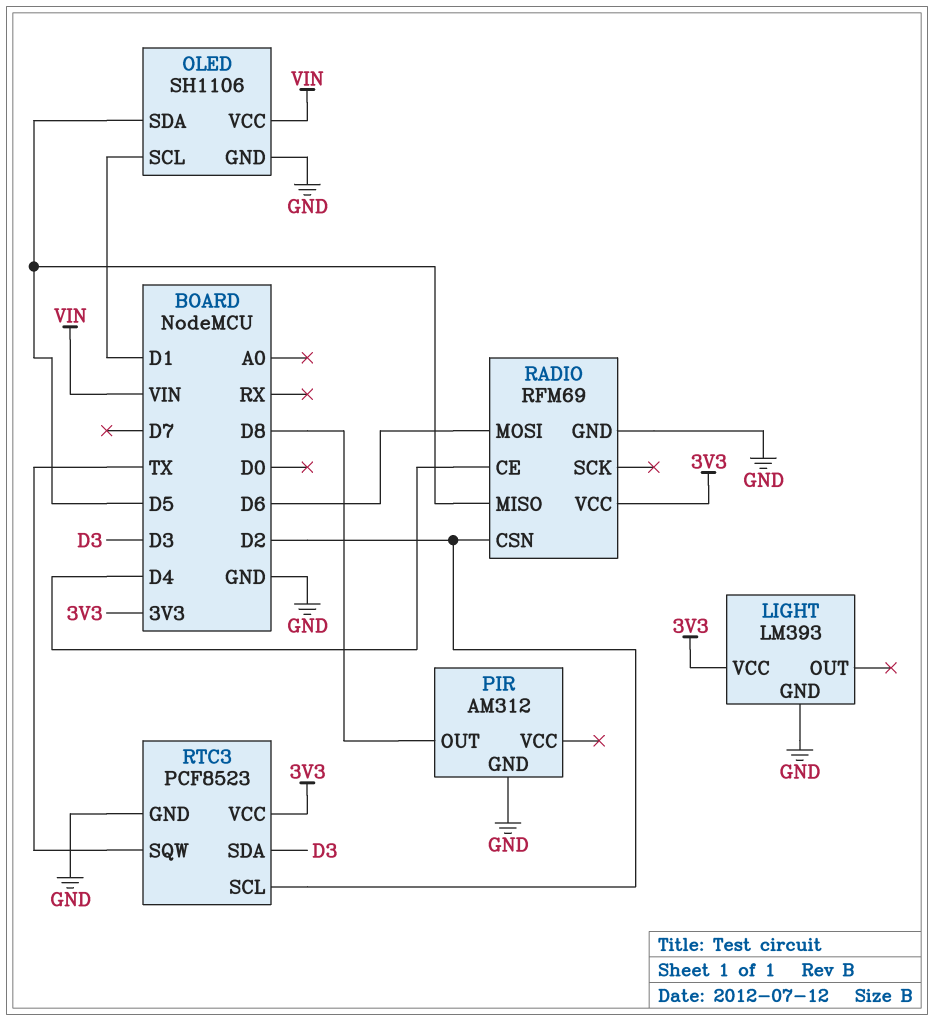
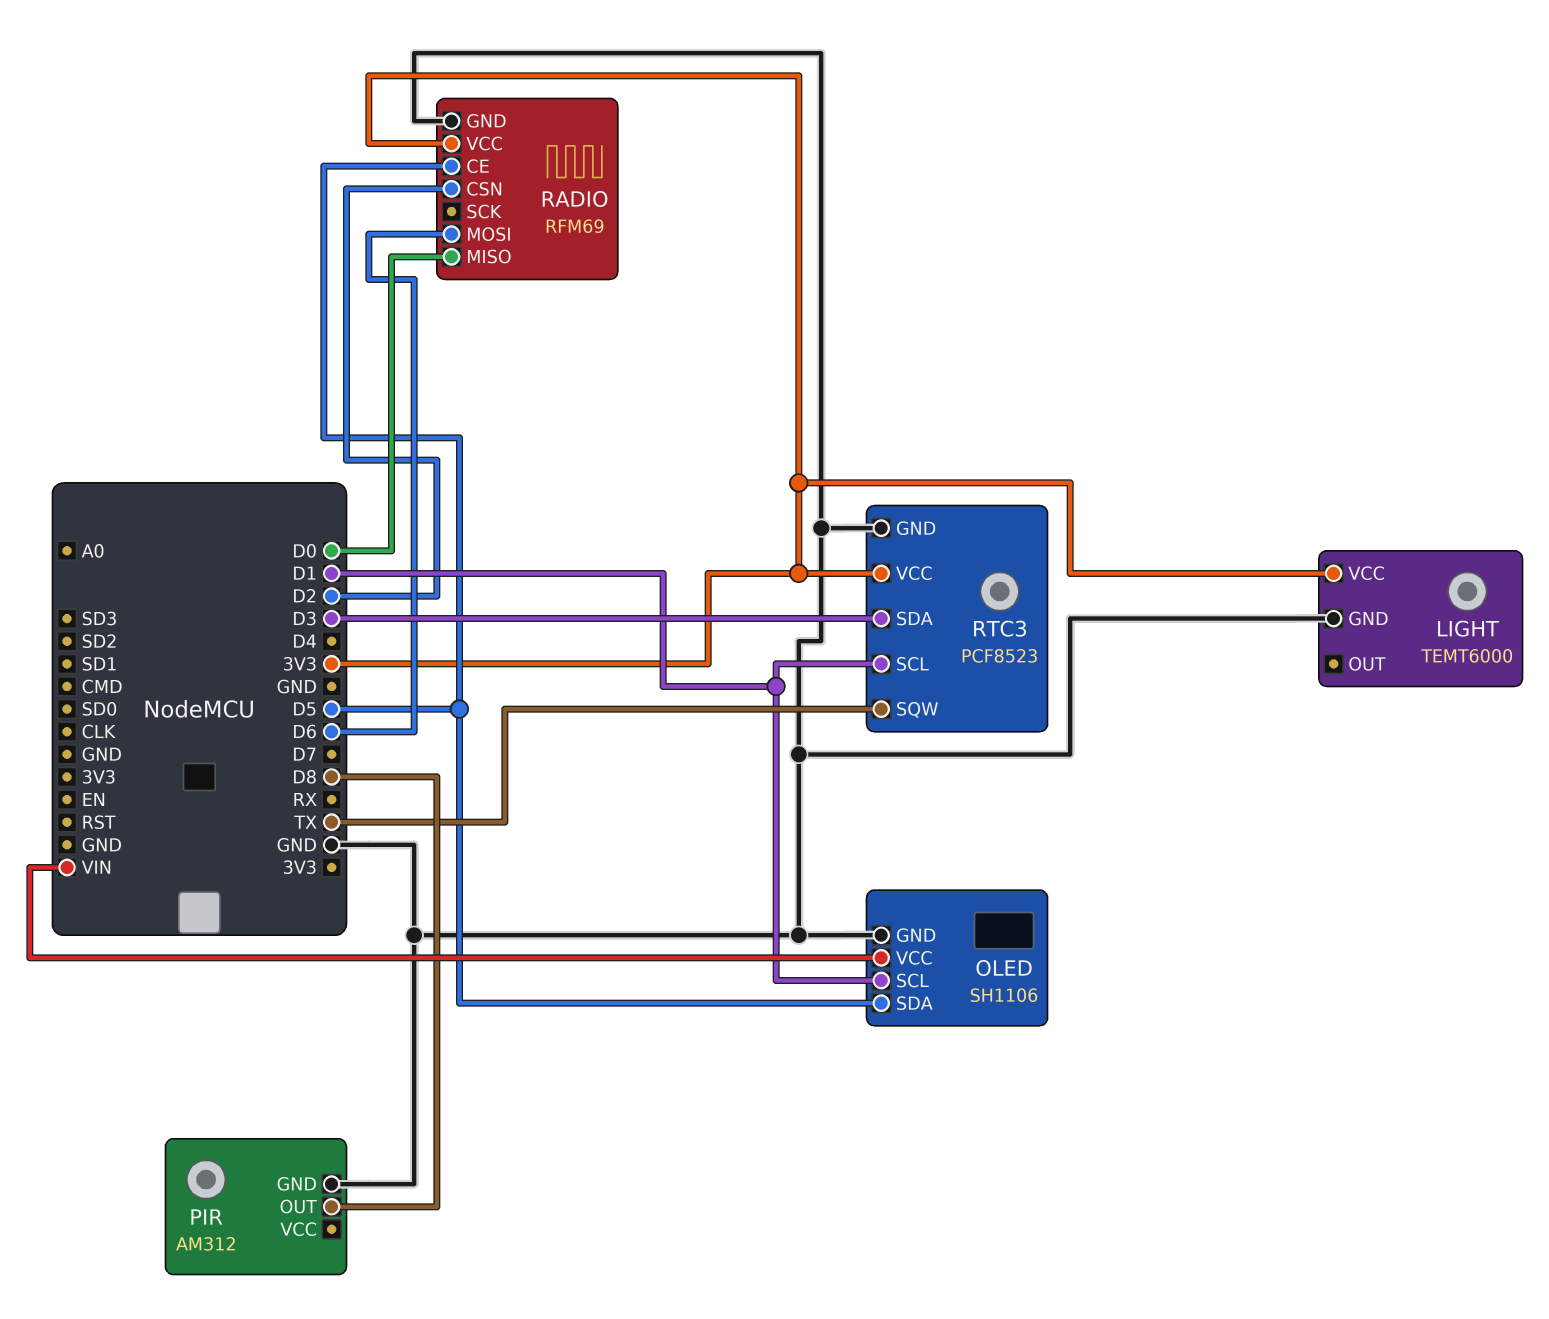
LIGHT: LM393 -> TEMT6000
RADIO pin CE: D4 -> D5
RADIO pin MISO: D5 -> D0
RTC3 pin SCL: D2 -> D1

